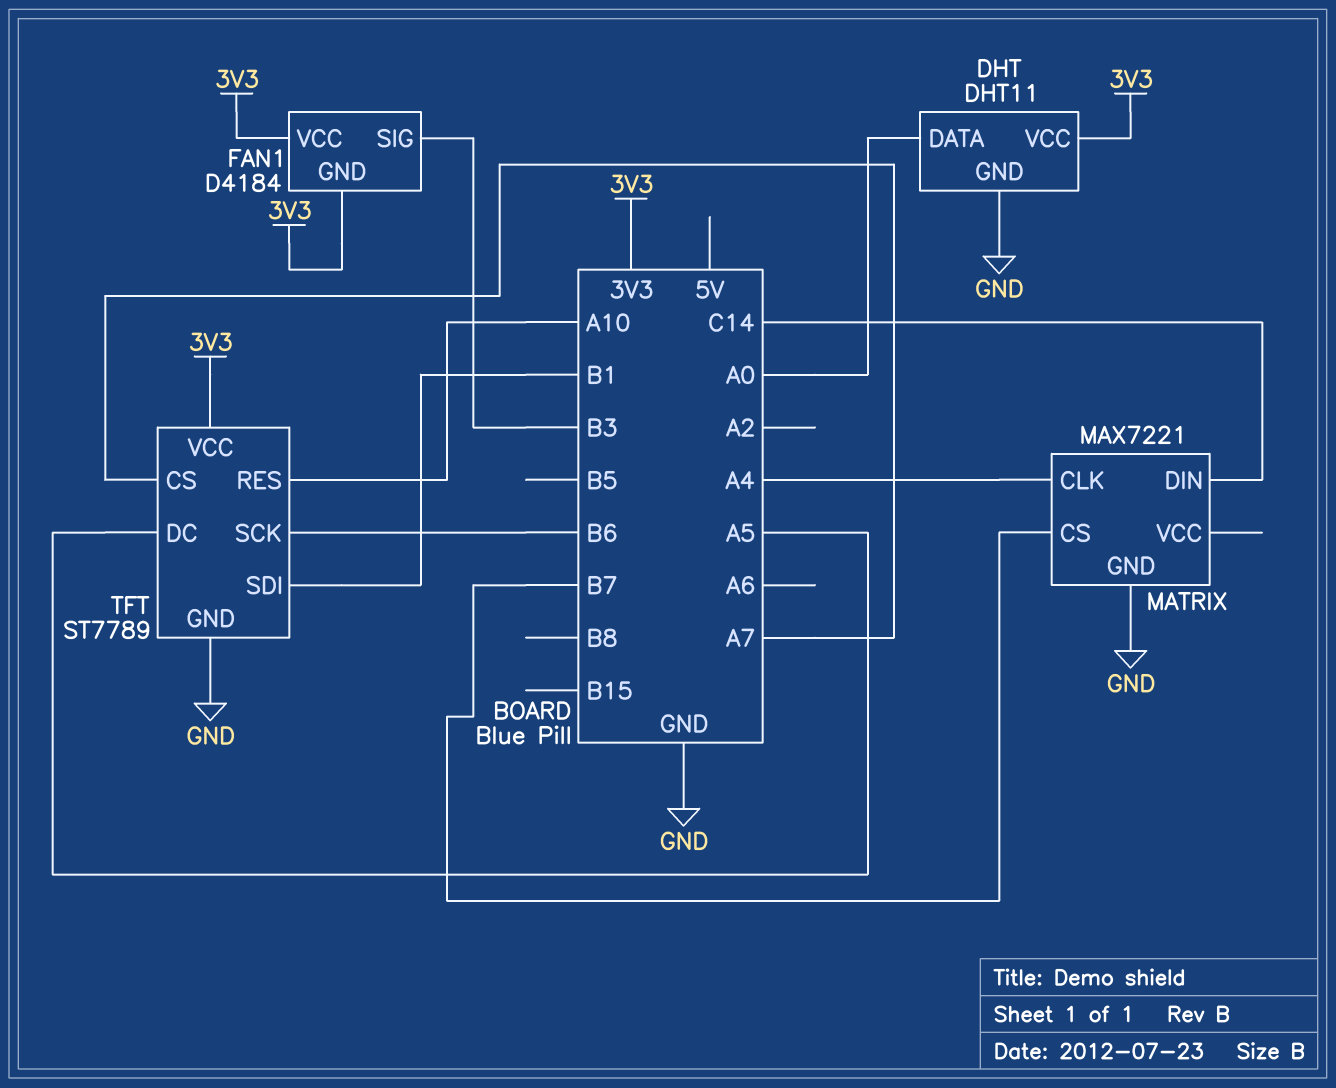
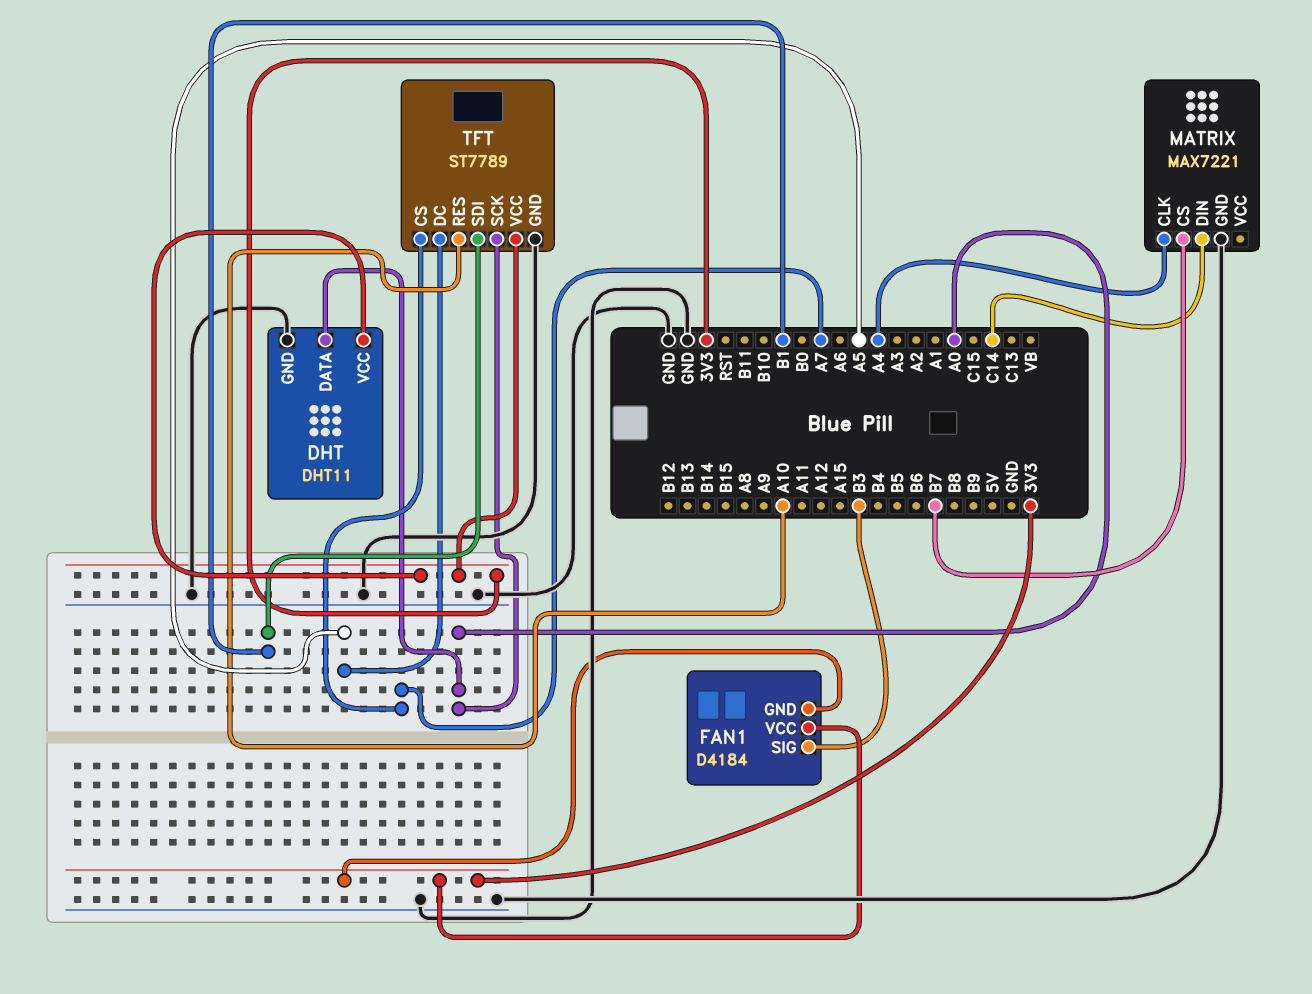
TFT pin SCK: B6 -> A0

